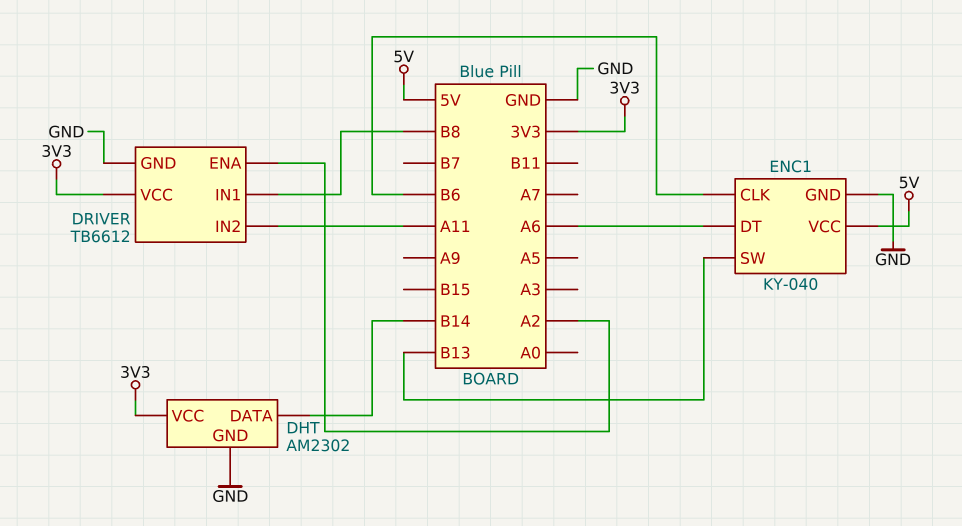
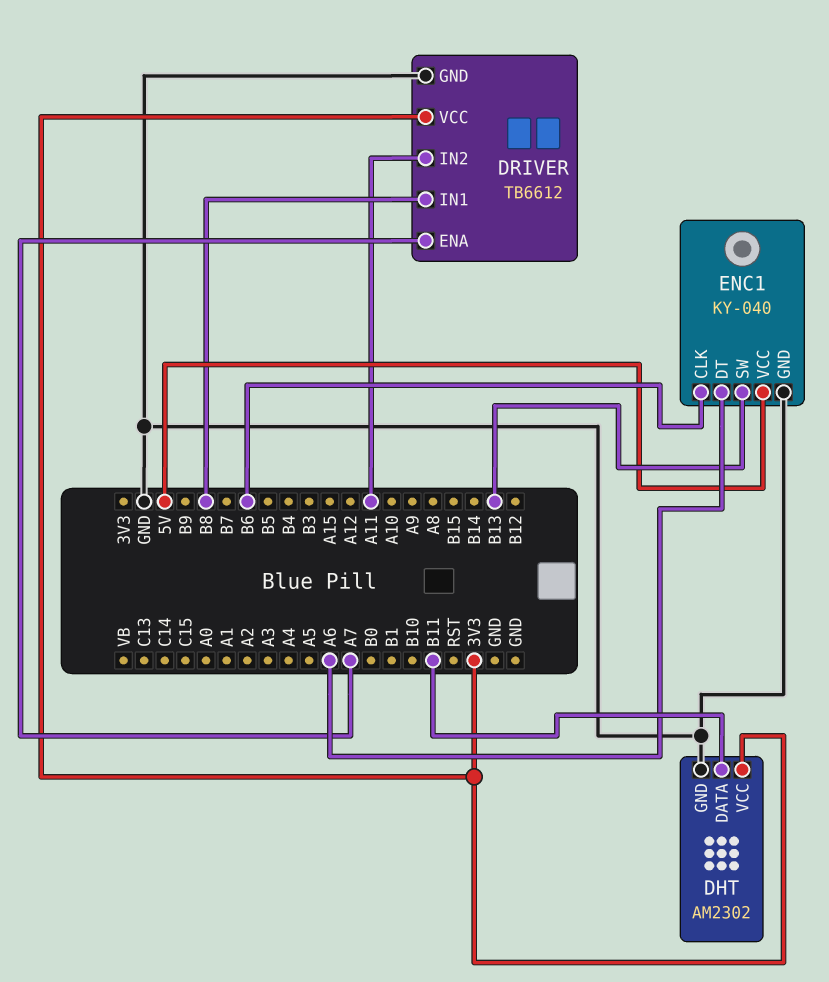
DHT pin DATA: B14 -> B11
DRIVER pin ENA: A2 -> A7

